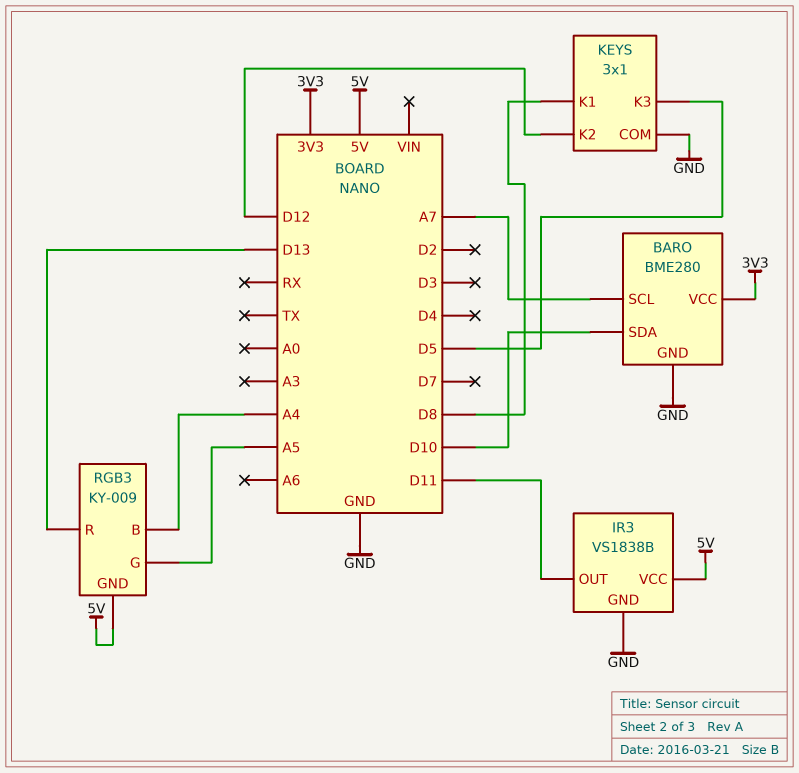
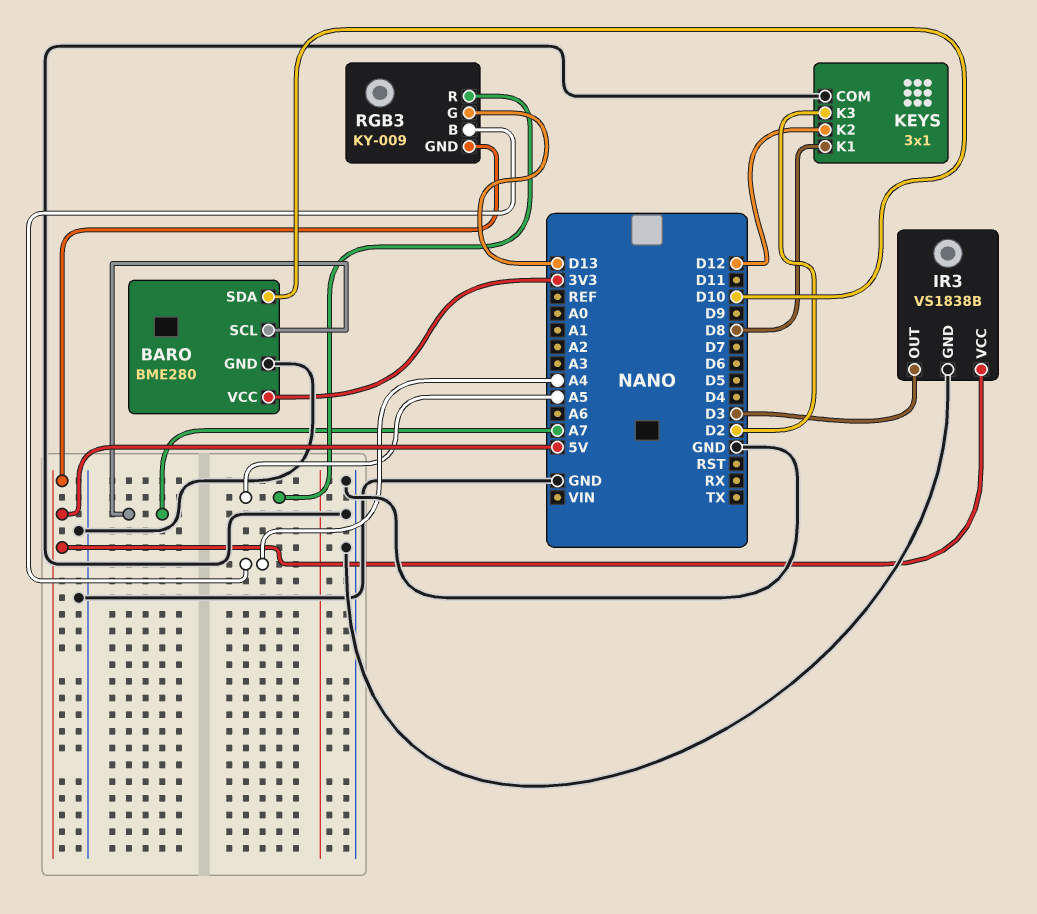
IR3 pin OUT: D11 -> D3
KEYS pin K3: D5 -> D2
RGB3 pin G: A5 -> D13
RGB3 pin R: D13 -> A5

